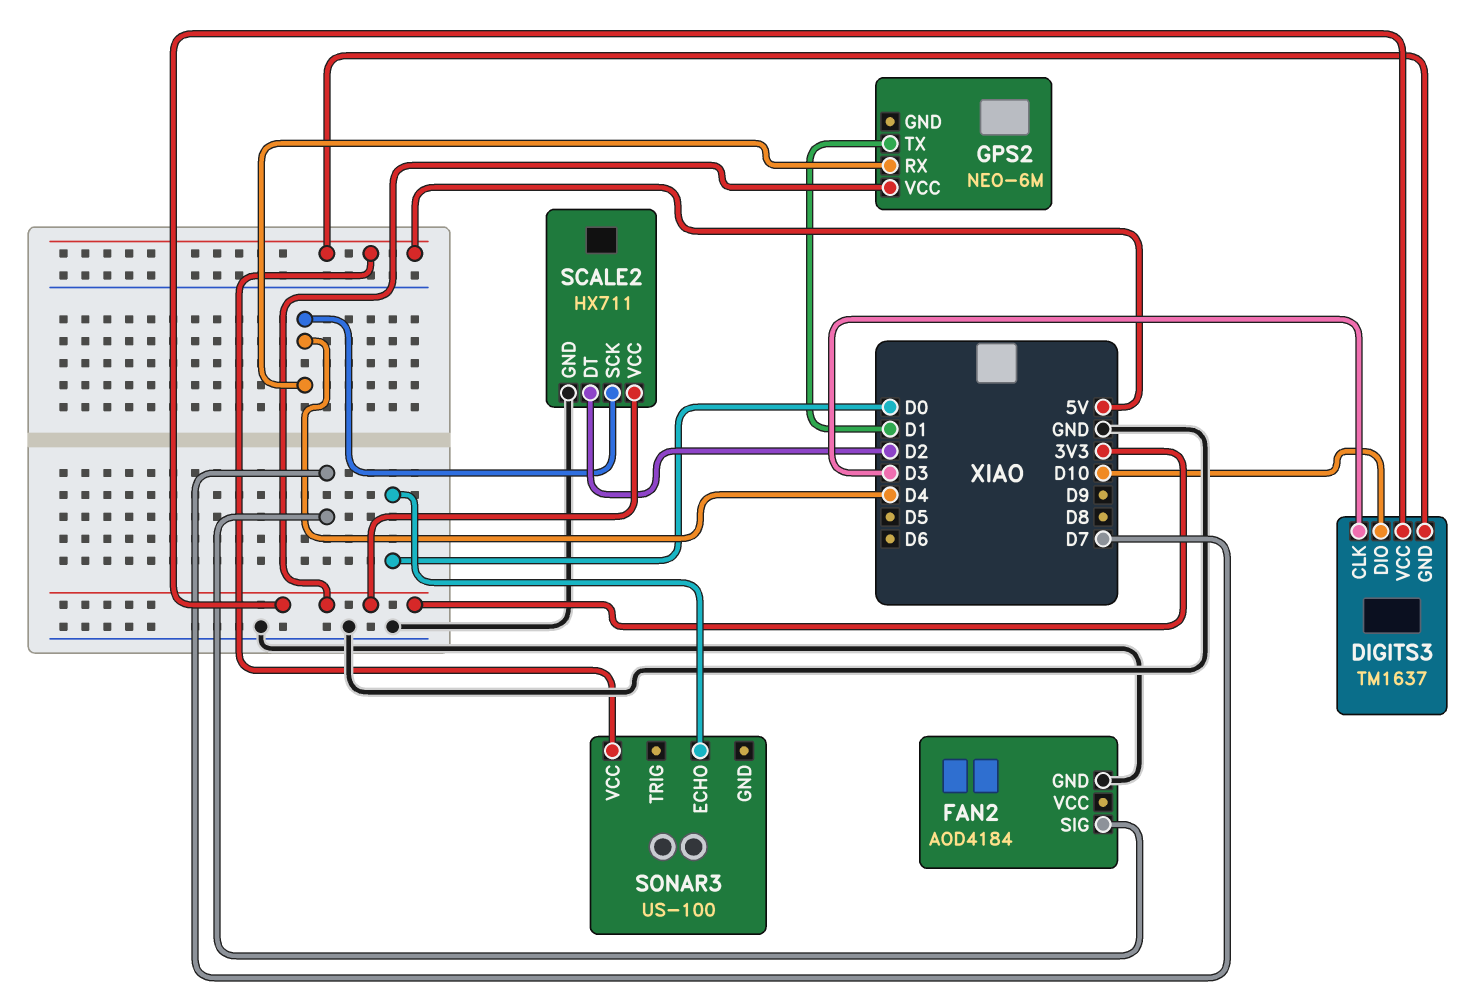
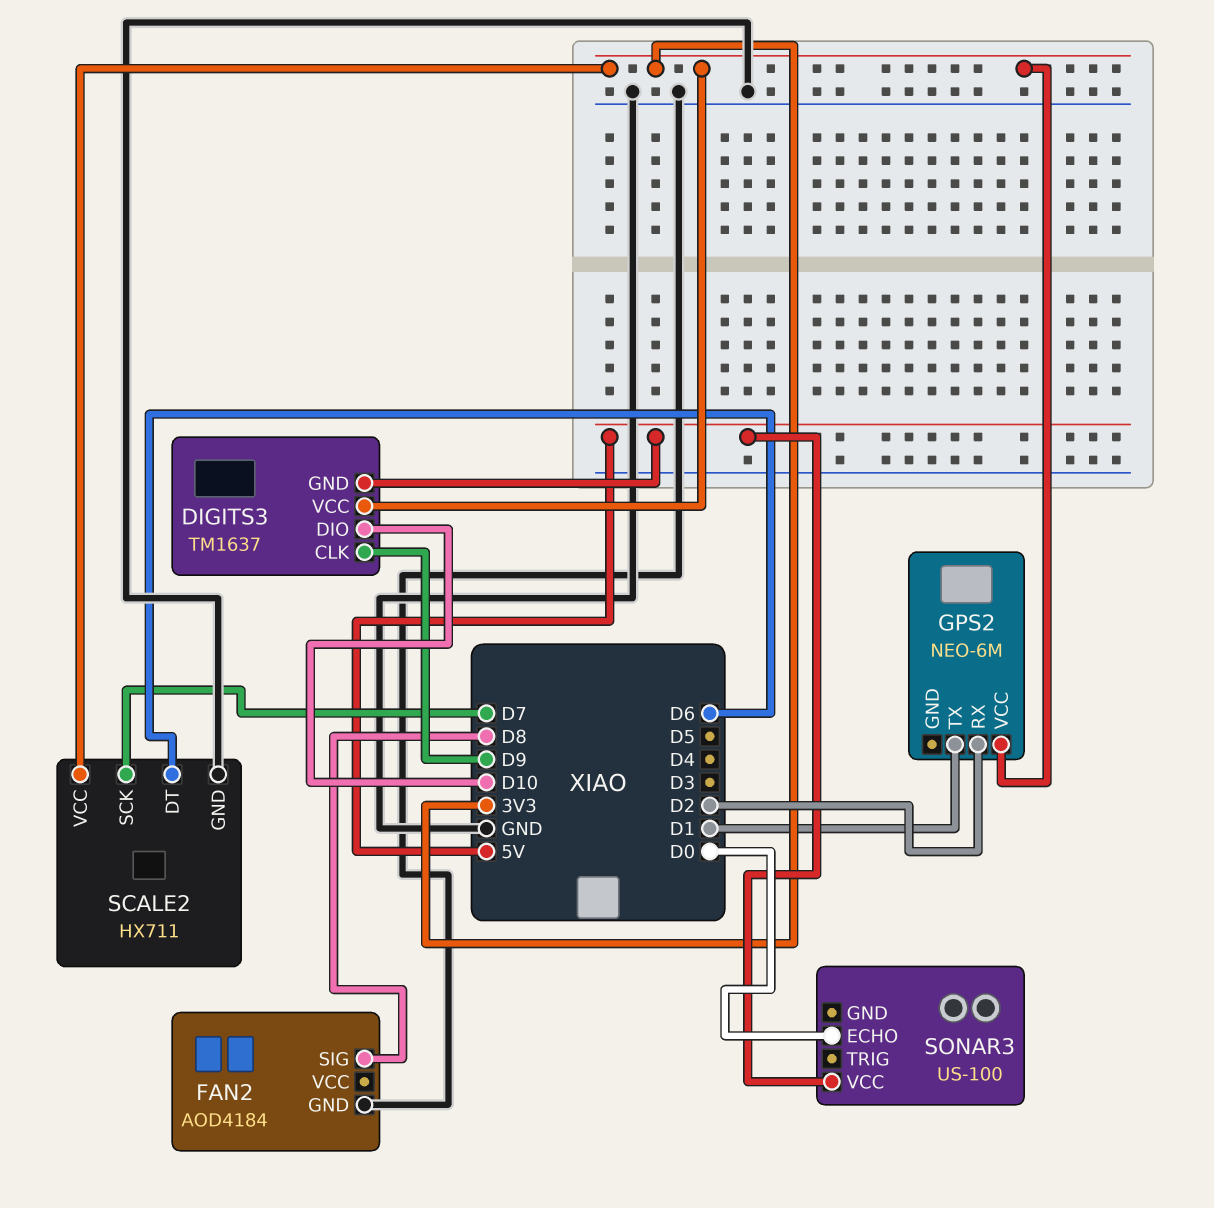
DIGITS3 pin CLK: D3 -> D9
FAN2 pin SIG: D7 -> D8
GPS2 pin RX: D4 -> D2
SCALE2 pin DT: D2 -> D6
SCALE2 pin SCK: D4 -> D7

